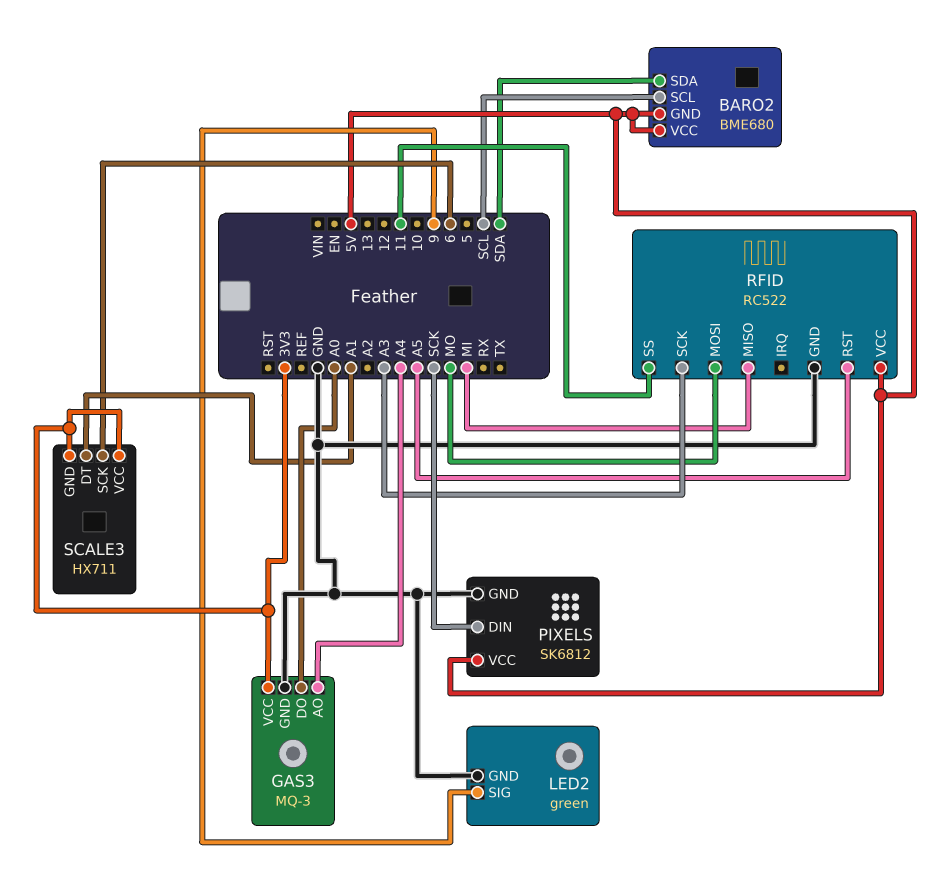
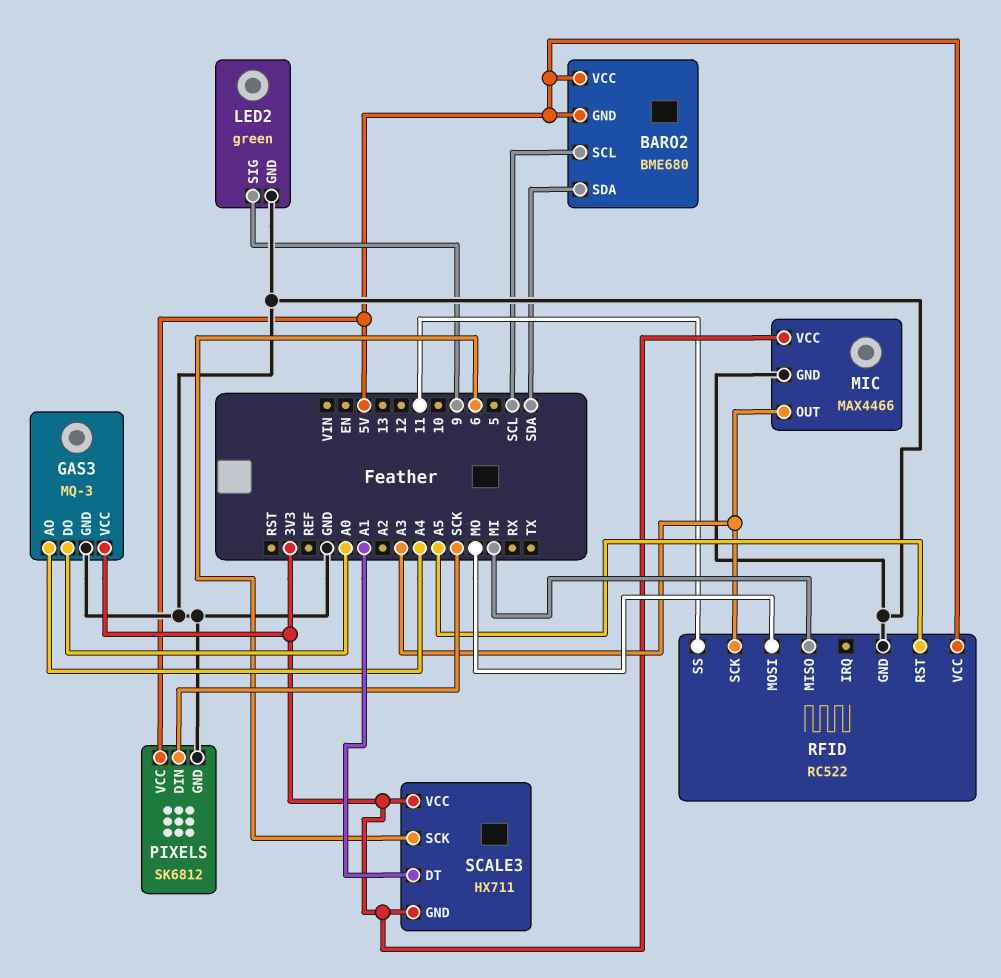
MIC: none -> MAX4466
MIC pin GND: none -> GND
MIC pin OUT: none -> A3
MIC pin VCC: none -> 3V3

